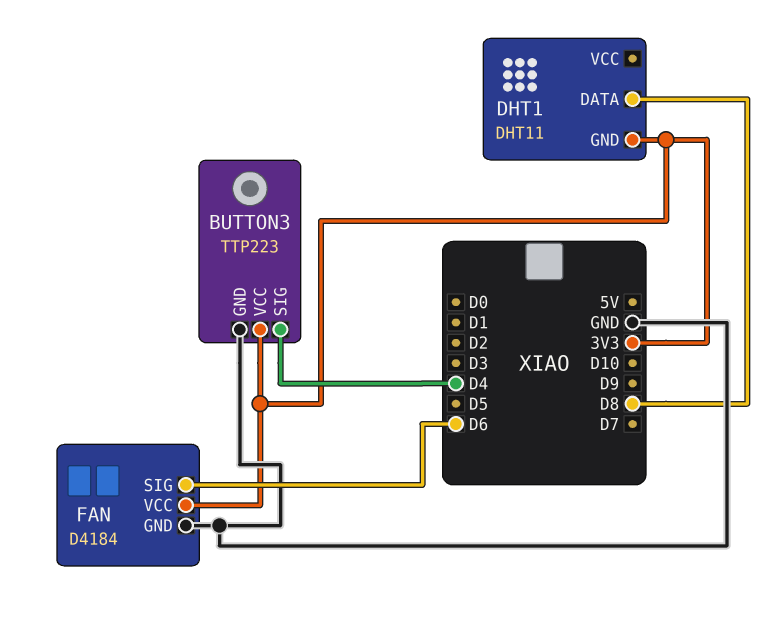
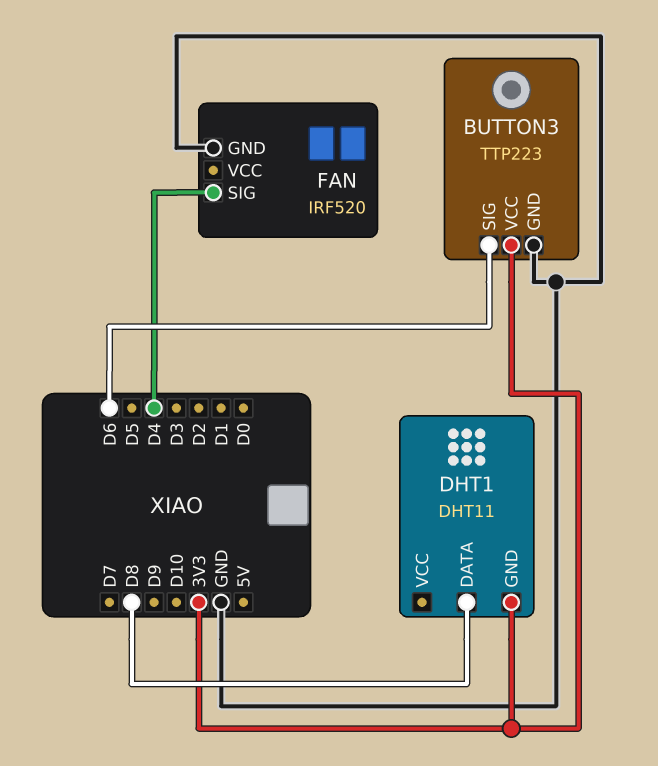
BUTTON3 pin SIG: D4 -> D6
FAN: D4184 -> IRF520
FAN pin SIG: D6 -> D4
FAN pin VCC: 3V3 -> none

